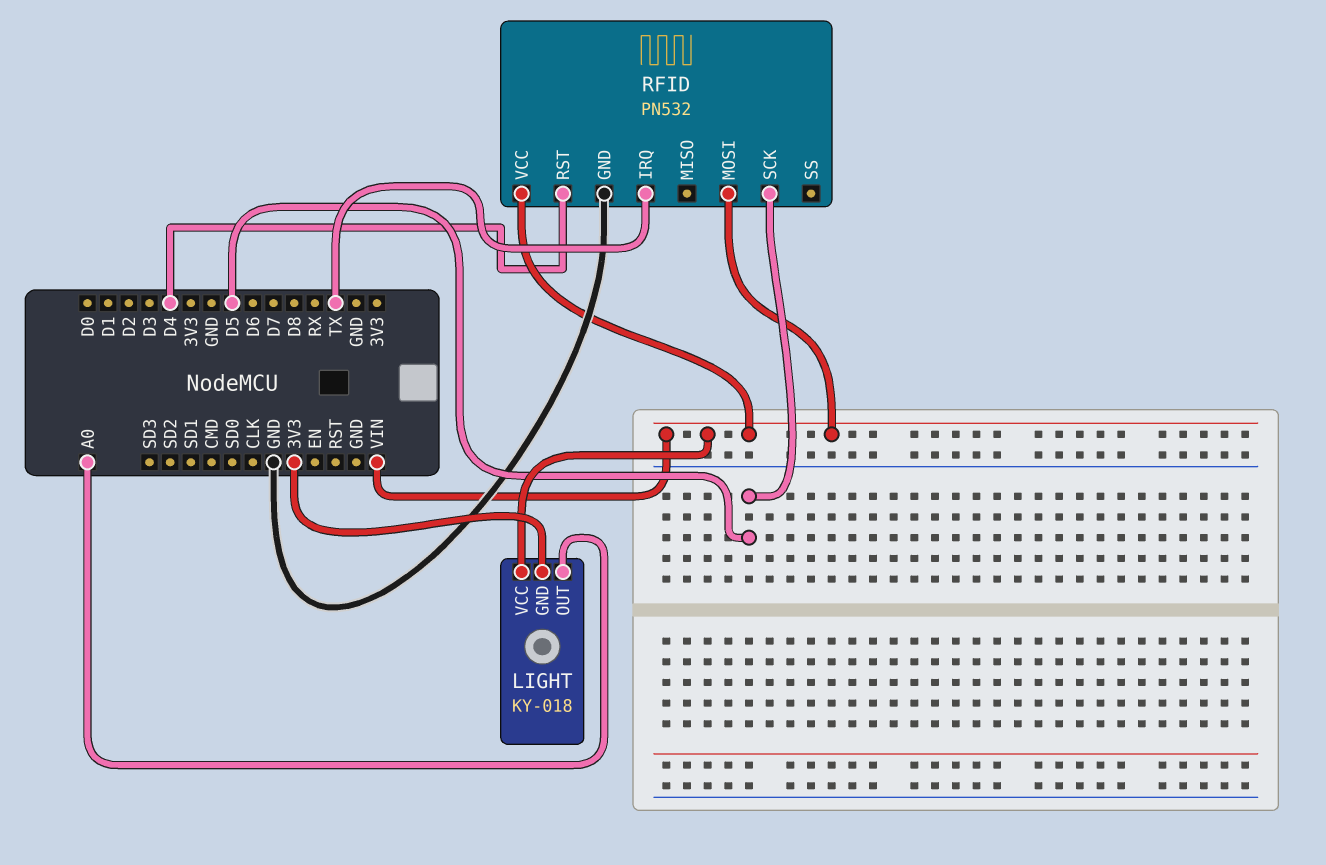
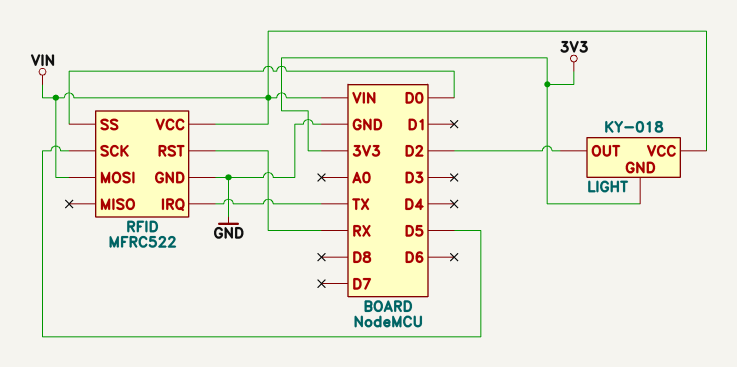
LIGHT pin OUT: A0 -> D2
RFID: PN532 -> MFRC522
RFID pin RST: D4 -> RX
RFID pin SS: none -> D0

